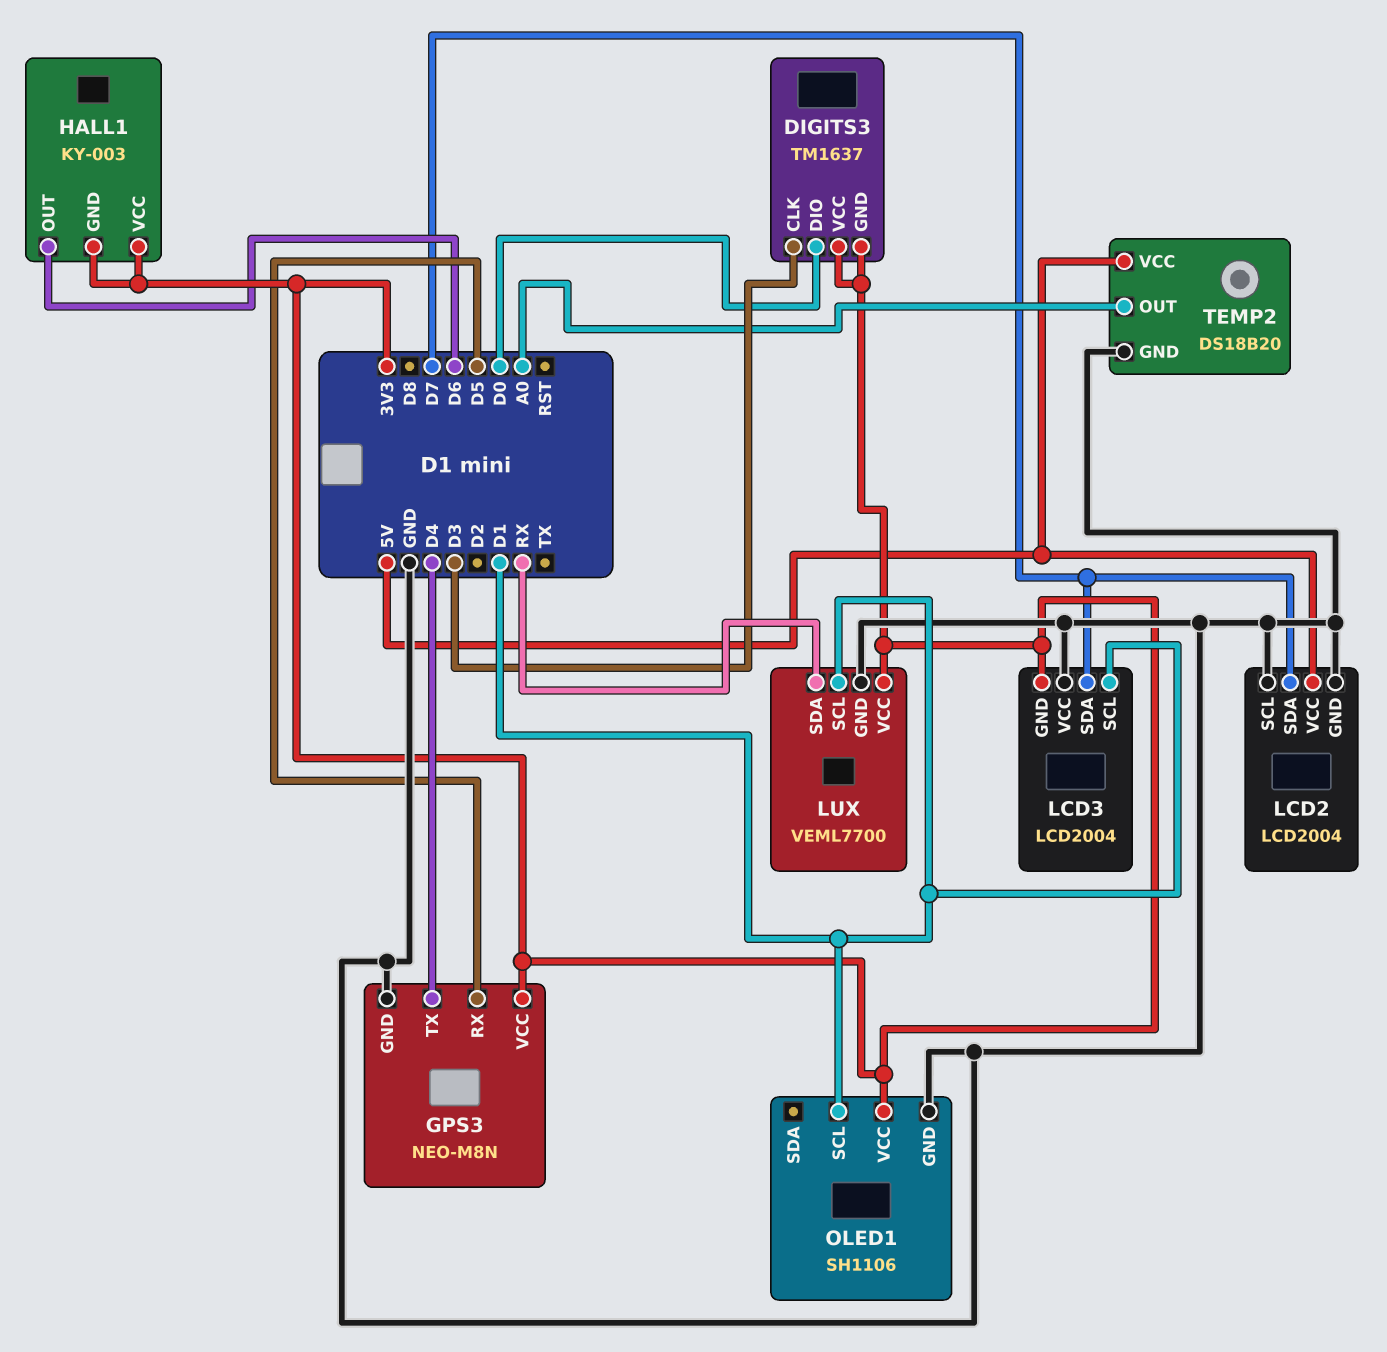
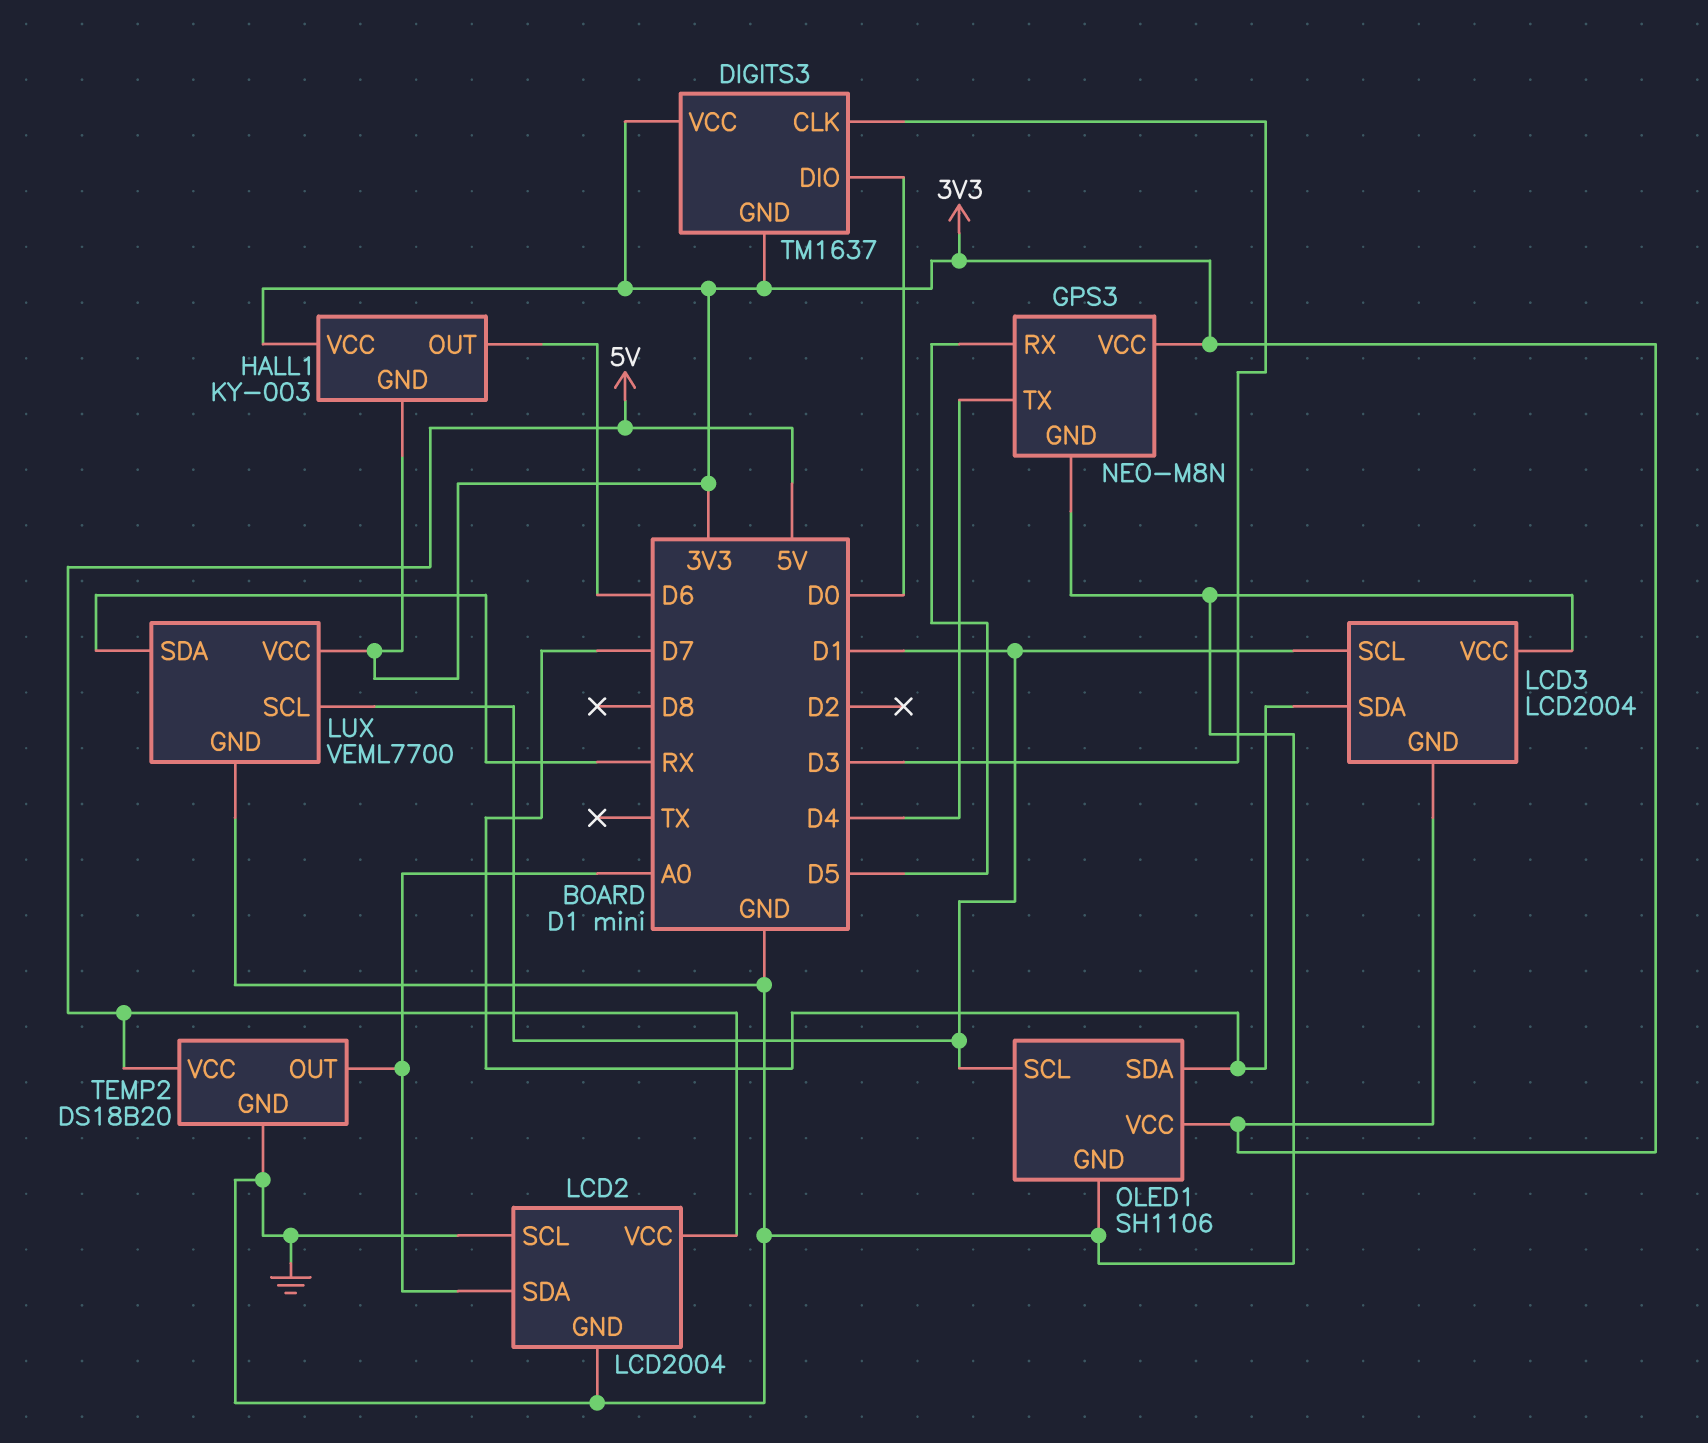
LCD2 pin SDA: D7 -> A0
OLED1 pin SDA: none -> D7

